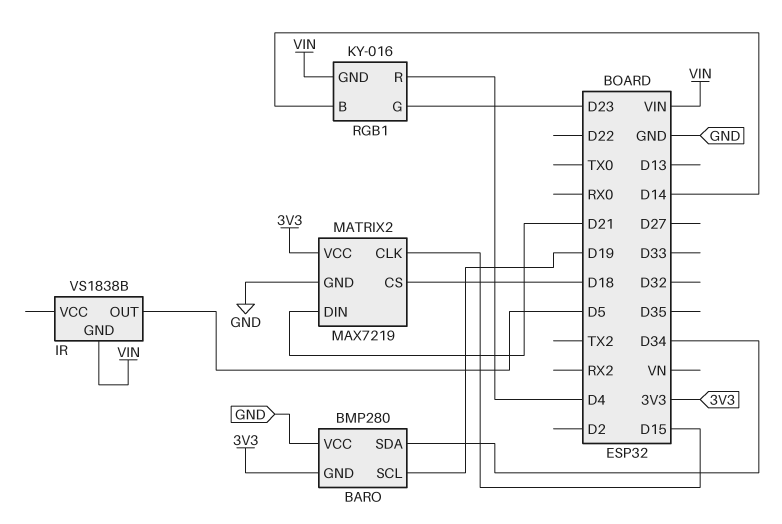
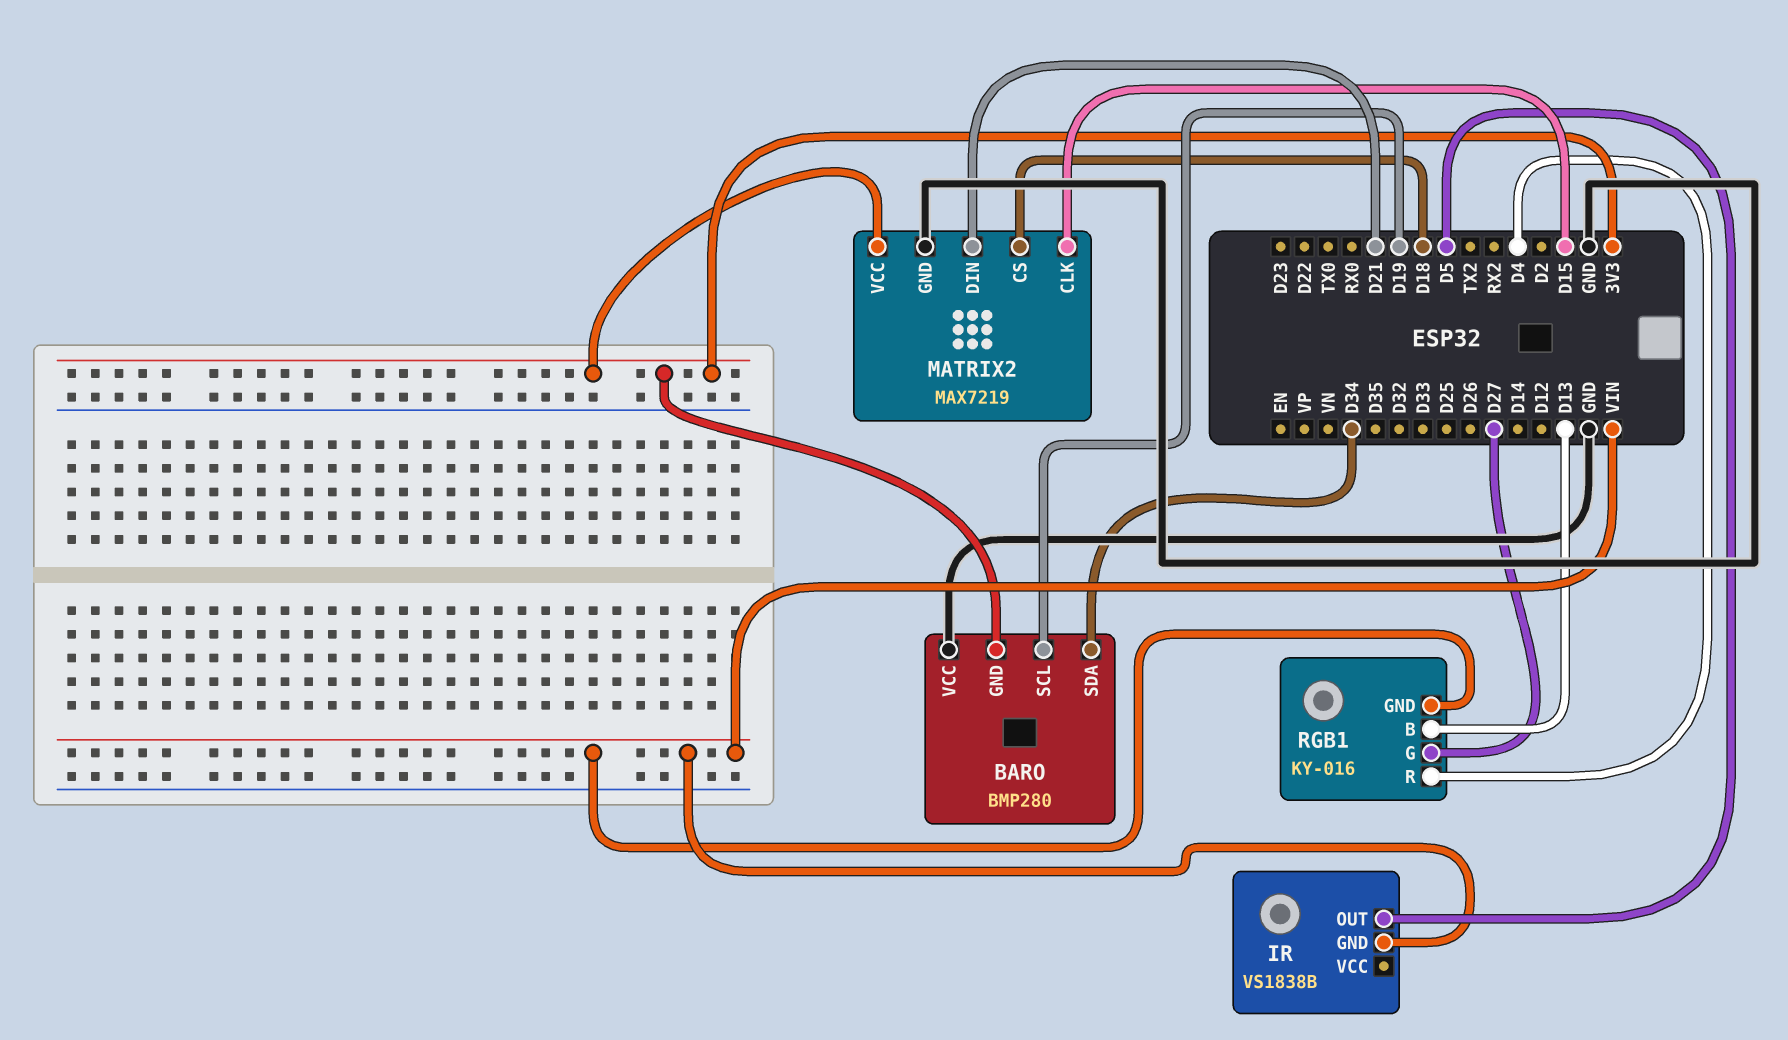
RGB1 pin B: D14 -> D13
RGB1 pin G: D23 -> D27

